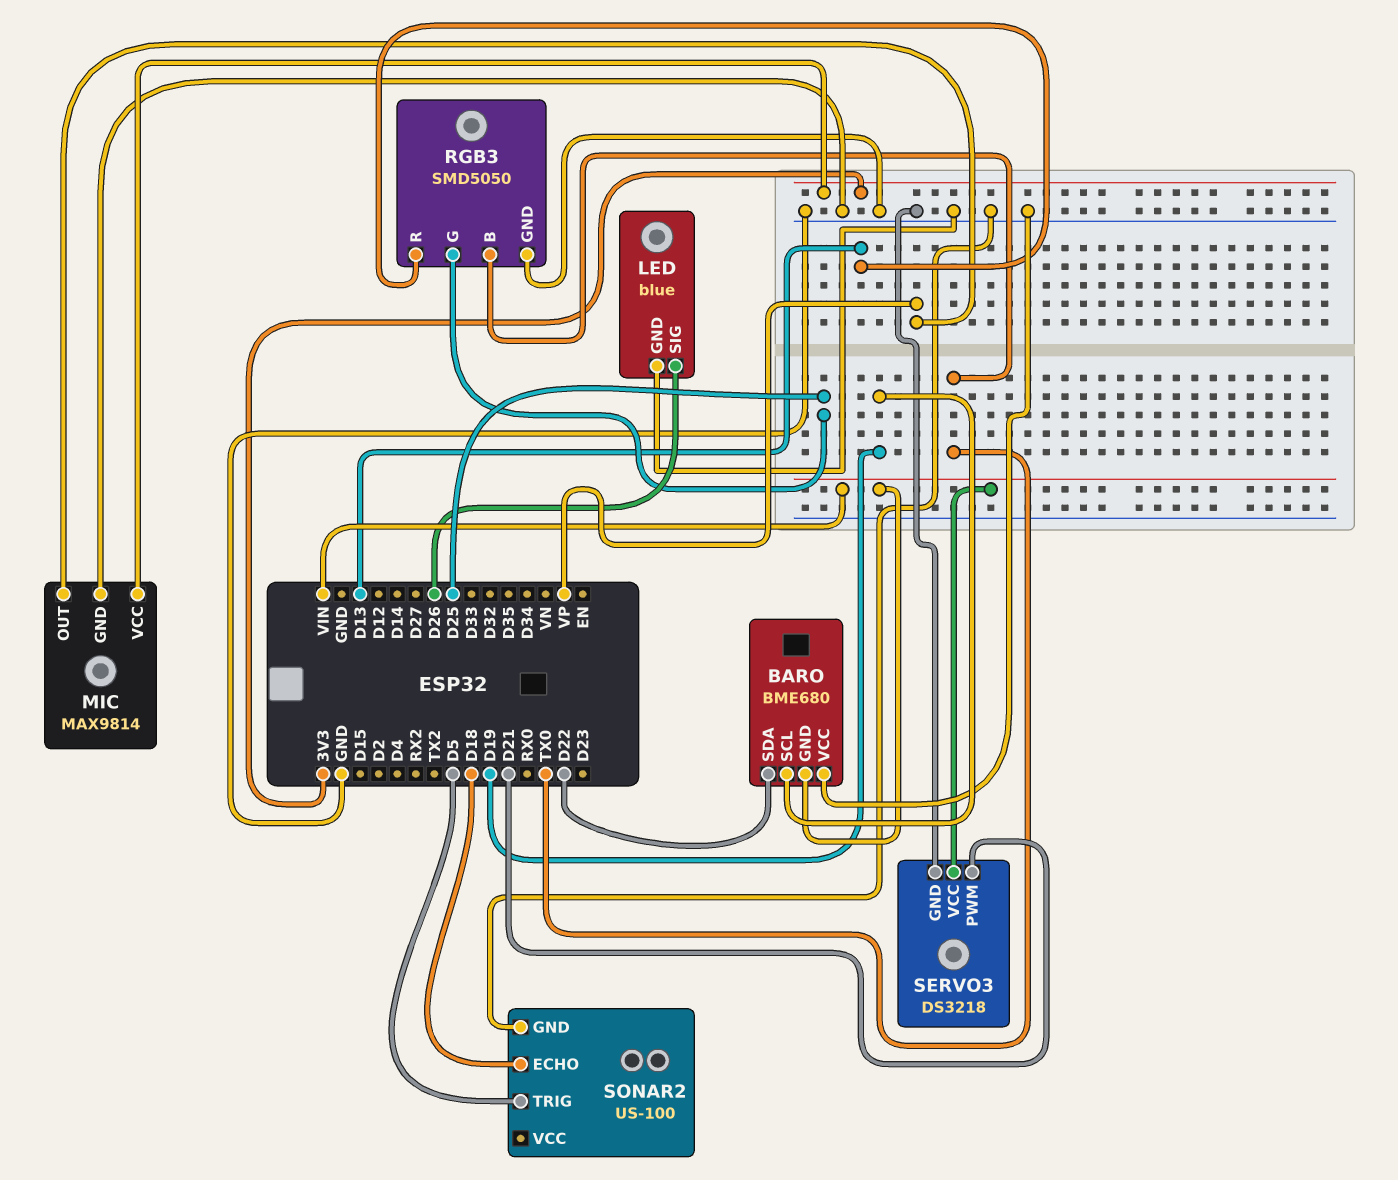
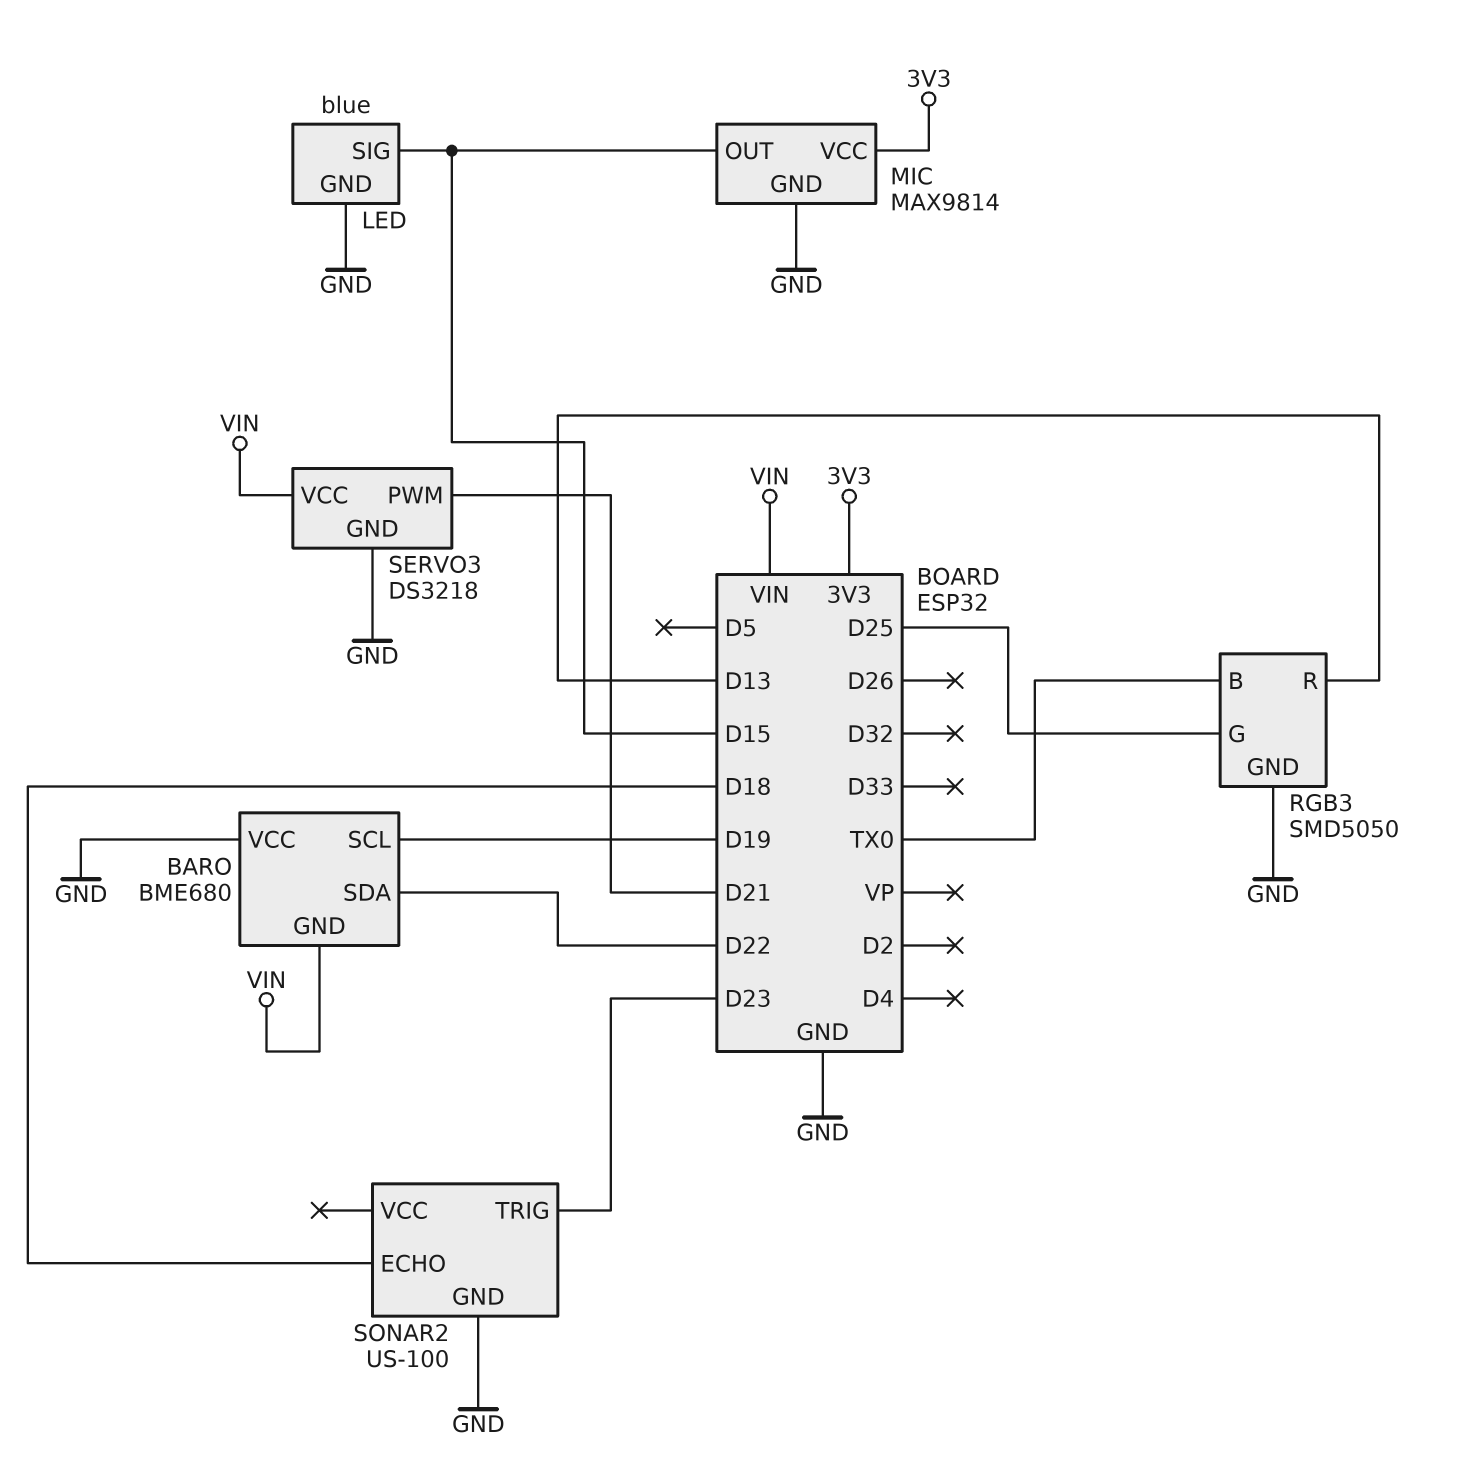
LED pin SIG: D26 -> D15
MIC pin OUT: VP -> D15
SONAR2 pin TRIG: D5 -> D23

